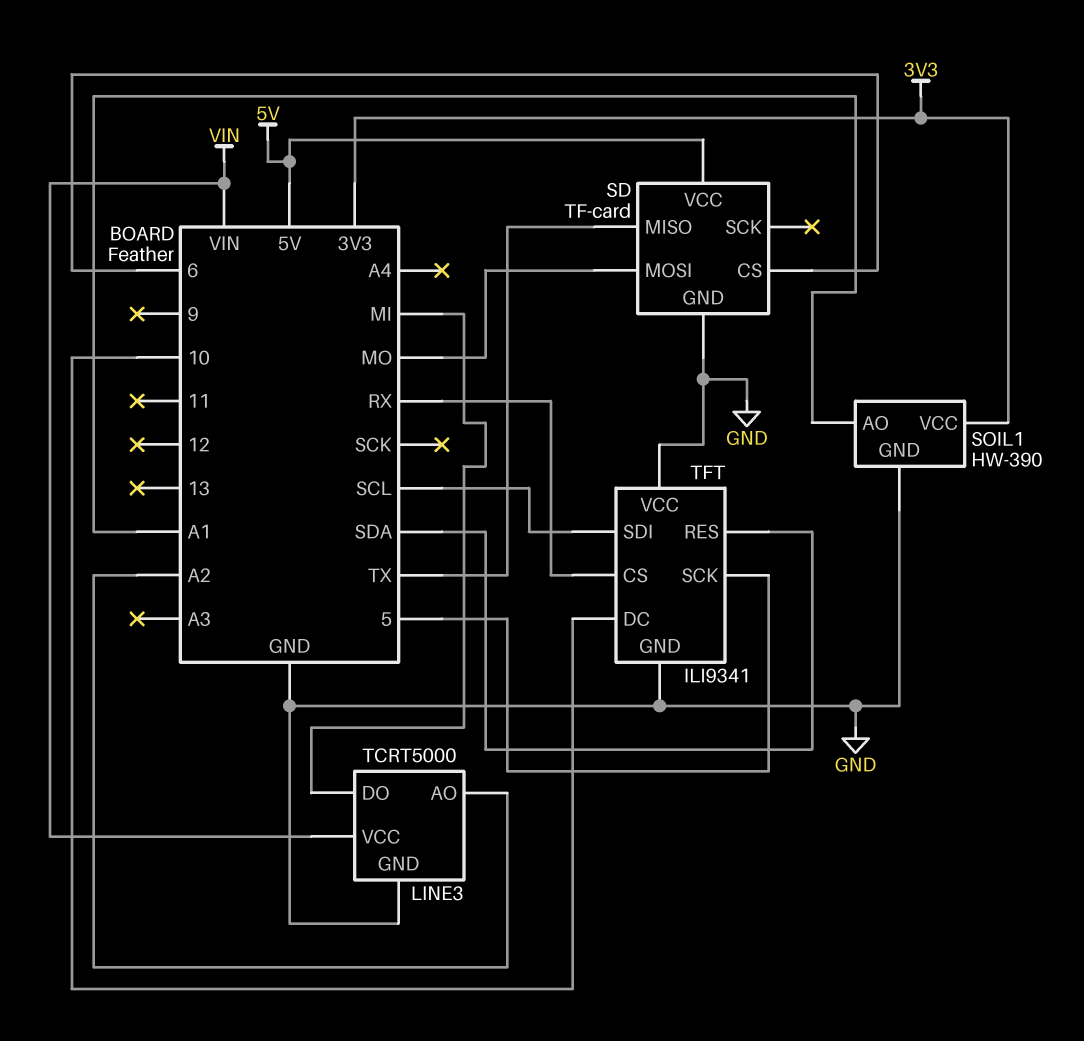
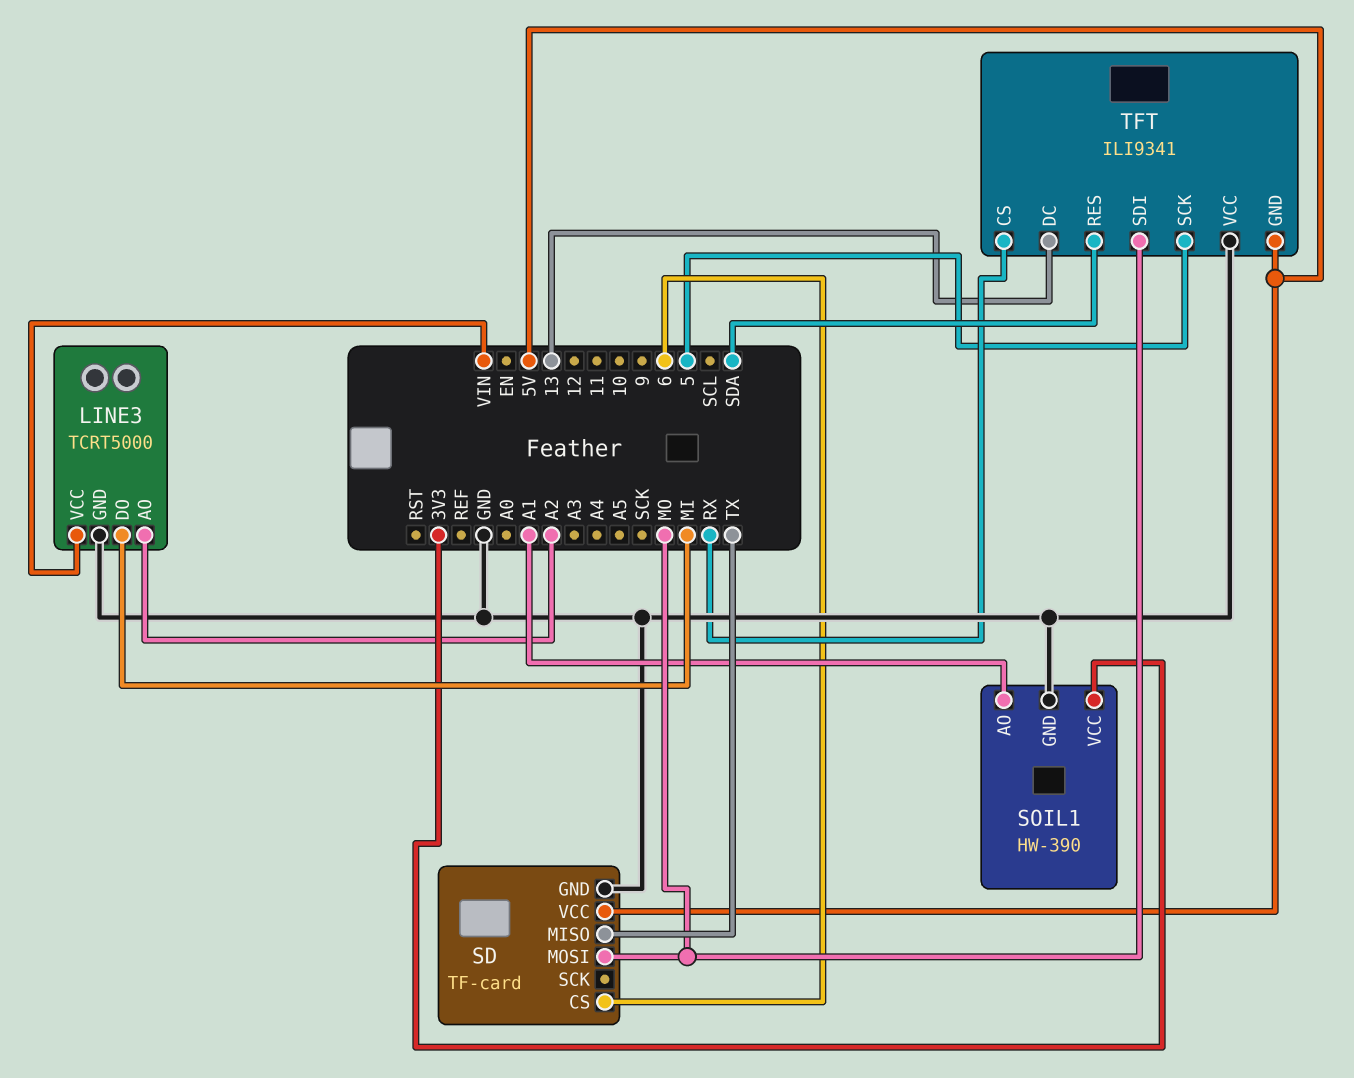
TFT pin DC: 10 -> 13
TFT pin GND: GND -> 5V
TFT pin SDI: SCL -> MO

